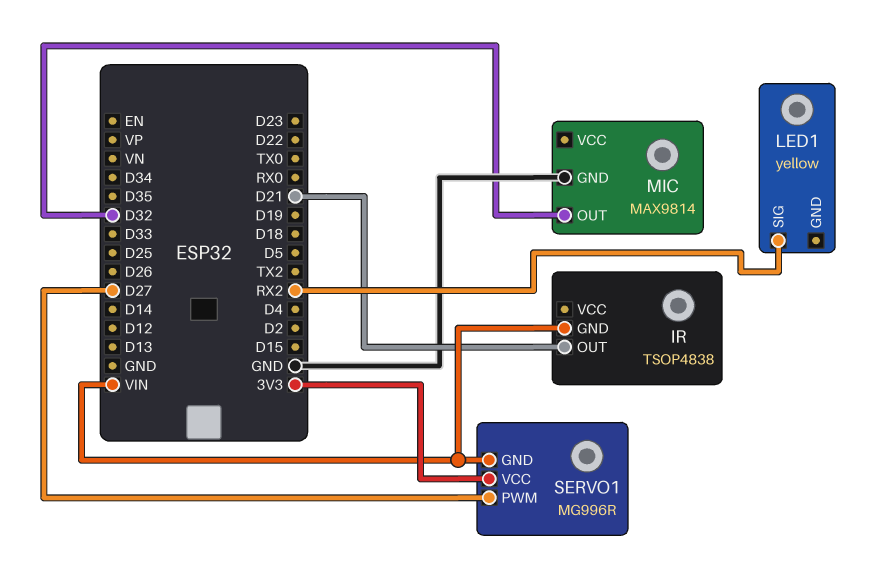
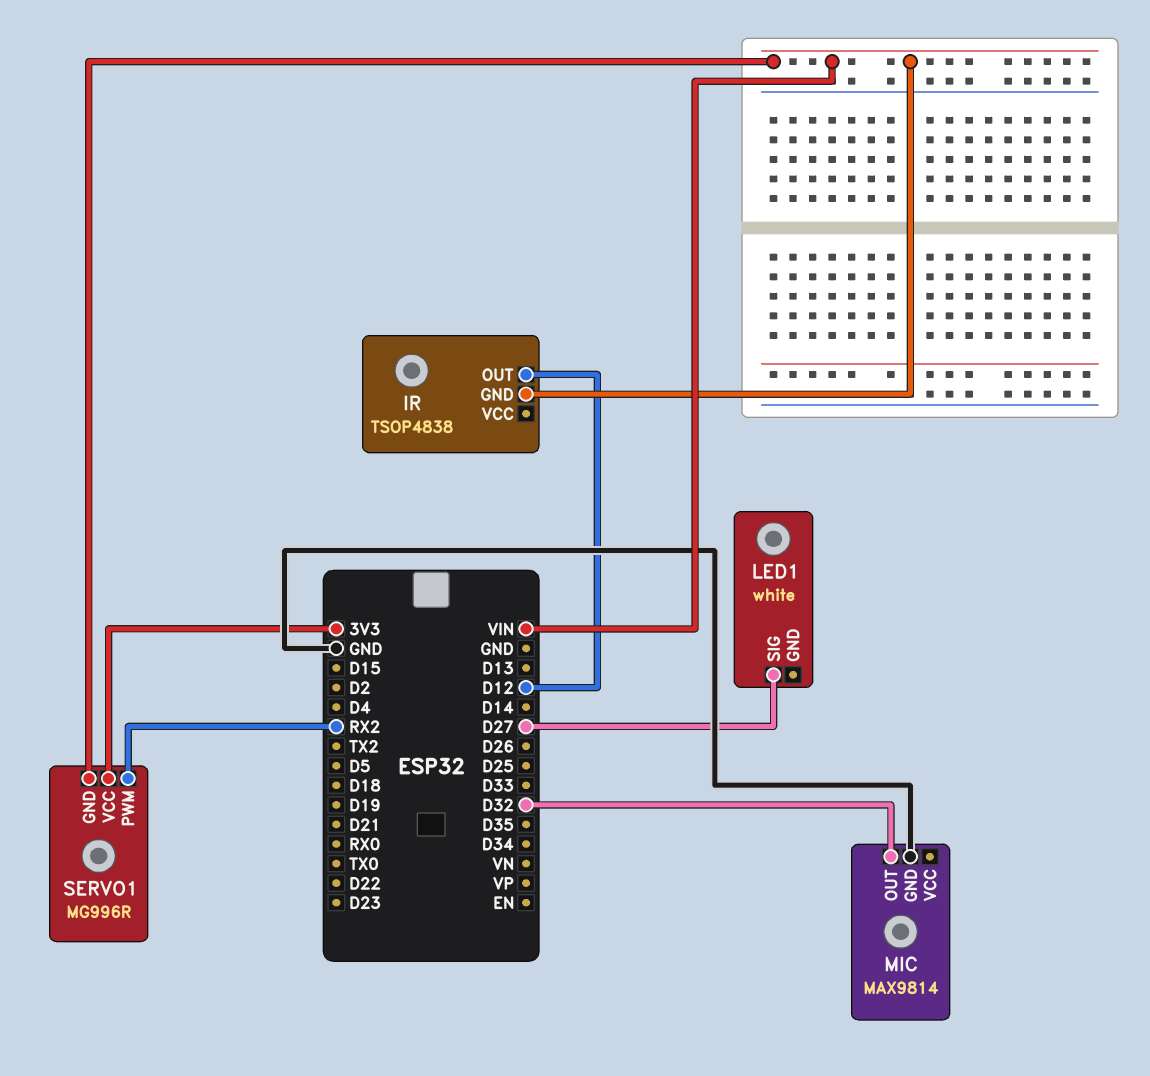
IR pin OUT: D21 -> D12
LED1: yellow -> white
LED1 pin SIG: RX2 -> D27
SERVO1 pin PWM: D27 -> RX2

